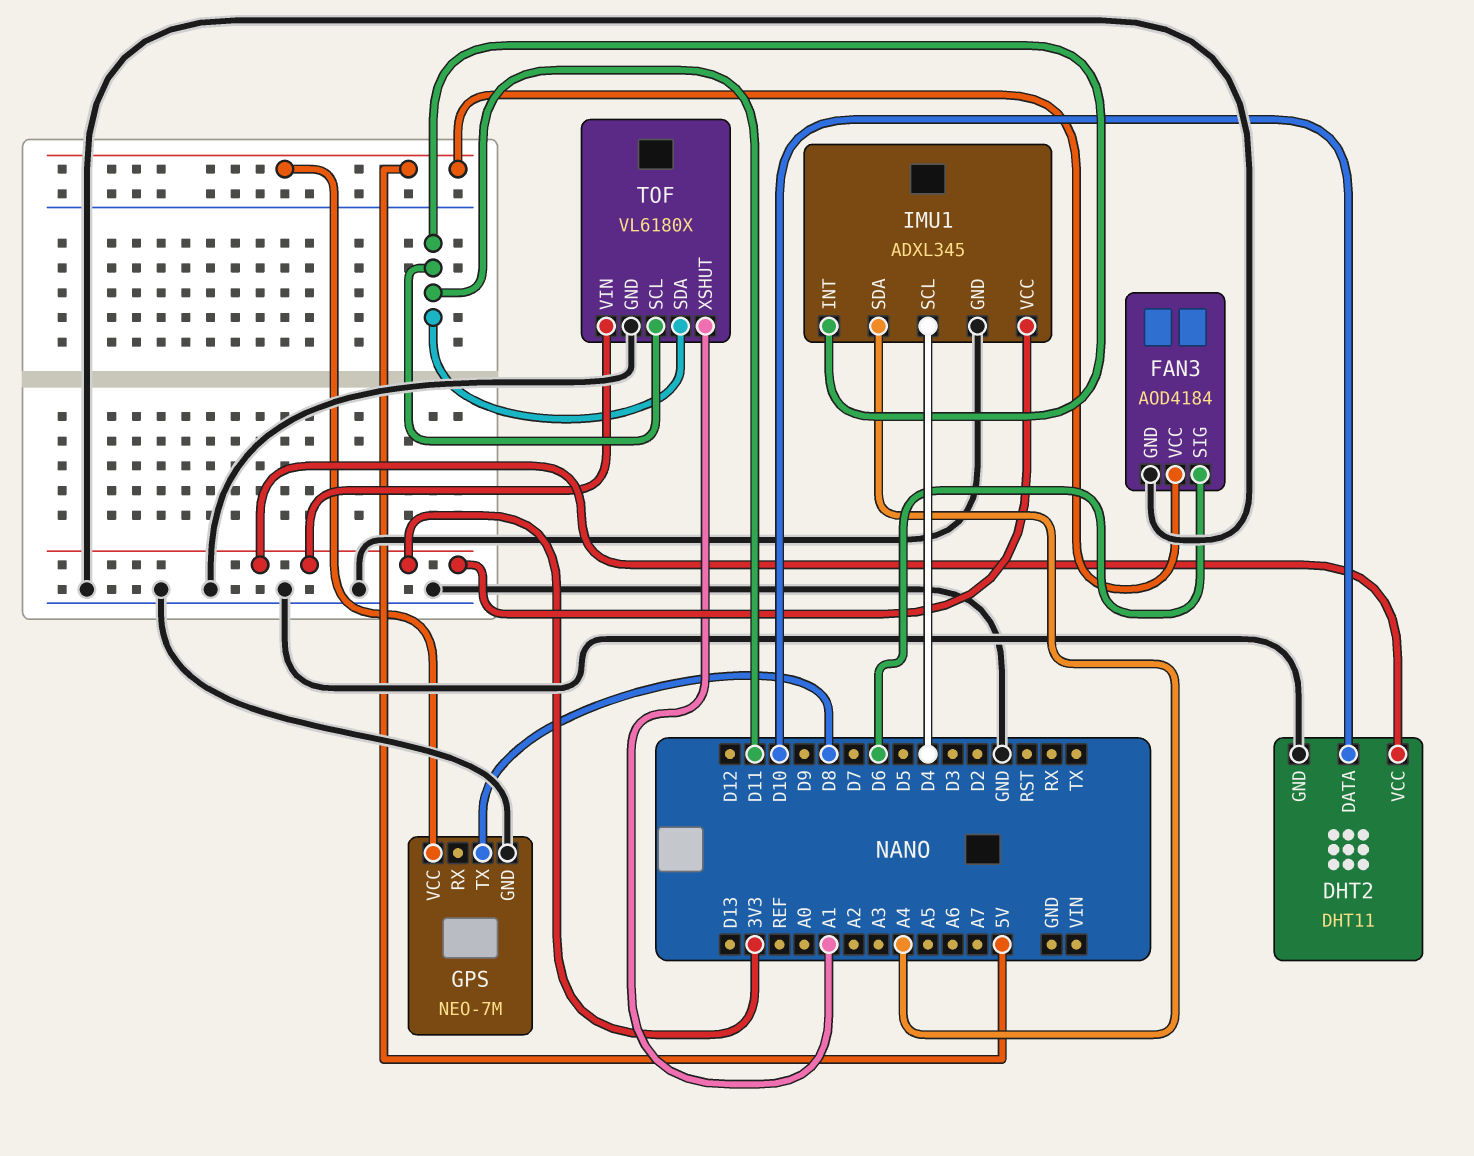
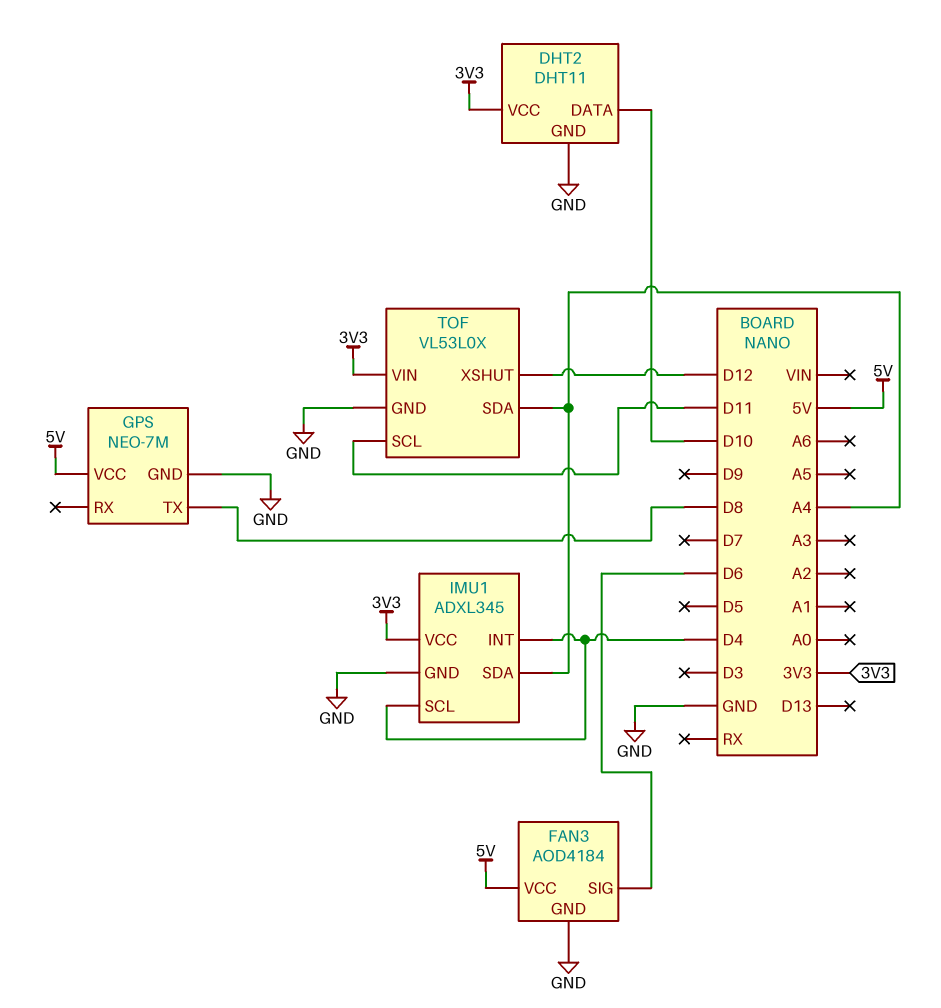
IMU1 pin INT: D11 -> D4
TOF: VL6180X -> VL53L0X
TOF pin SDA: D11 -> A4
TOF pin XSHUT: A1 -> D12

